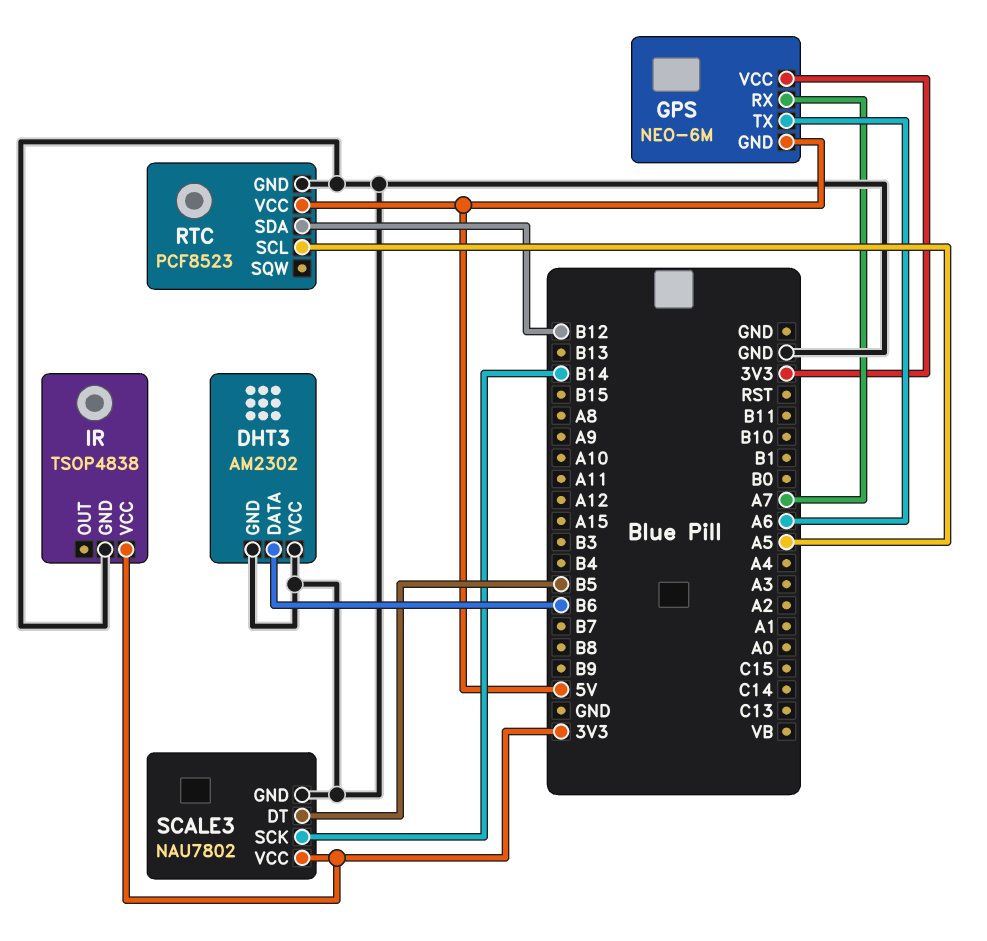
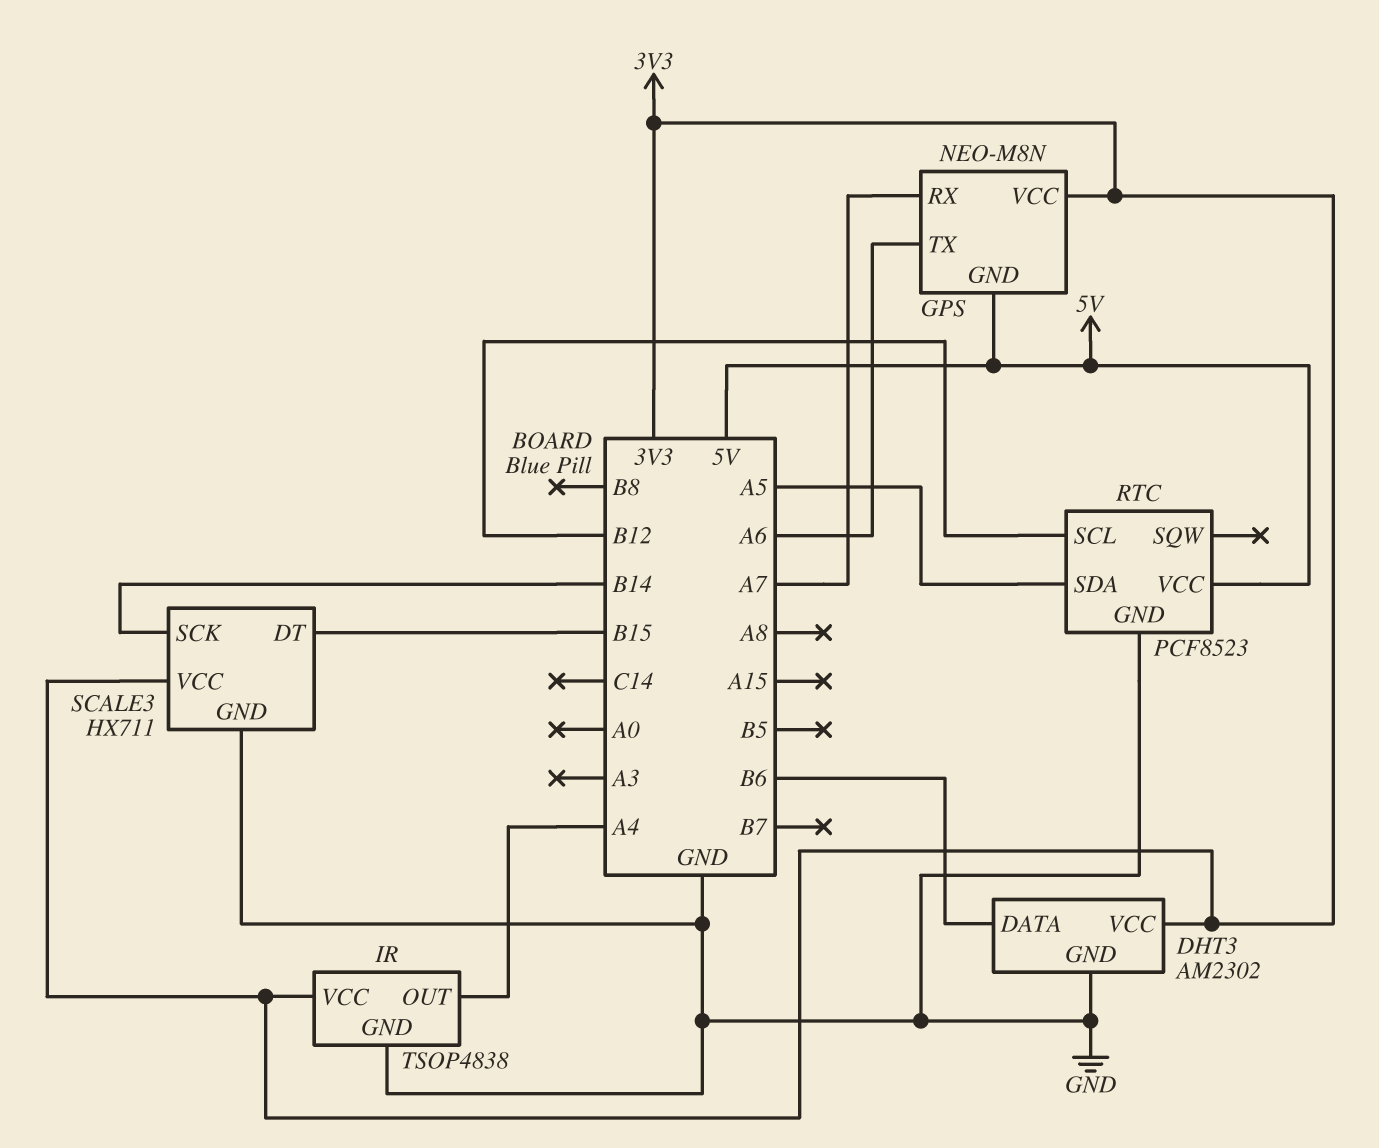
DHT3 pin VCC: GND -> 3V3
GPS: NEO-6M -> NEO-M8N
IR pin OUT: none -> A4
RTC pin SCL: A5 -> B12
RTC pin SDA: B12 -> A5
SCALE3: NAU7802 -> HX711
SCALE3 pin DT: B5 -> B15

